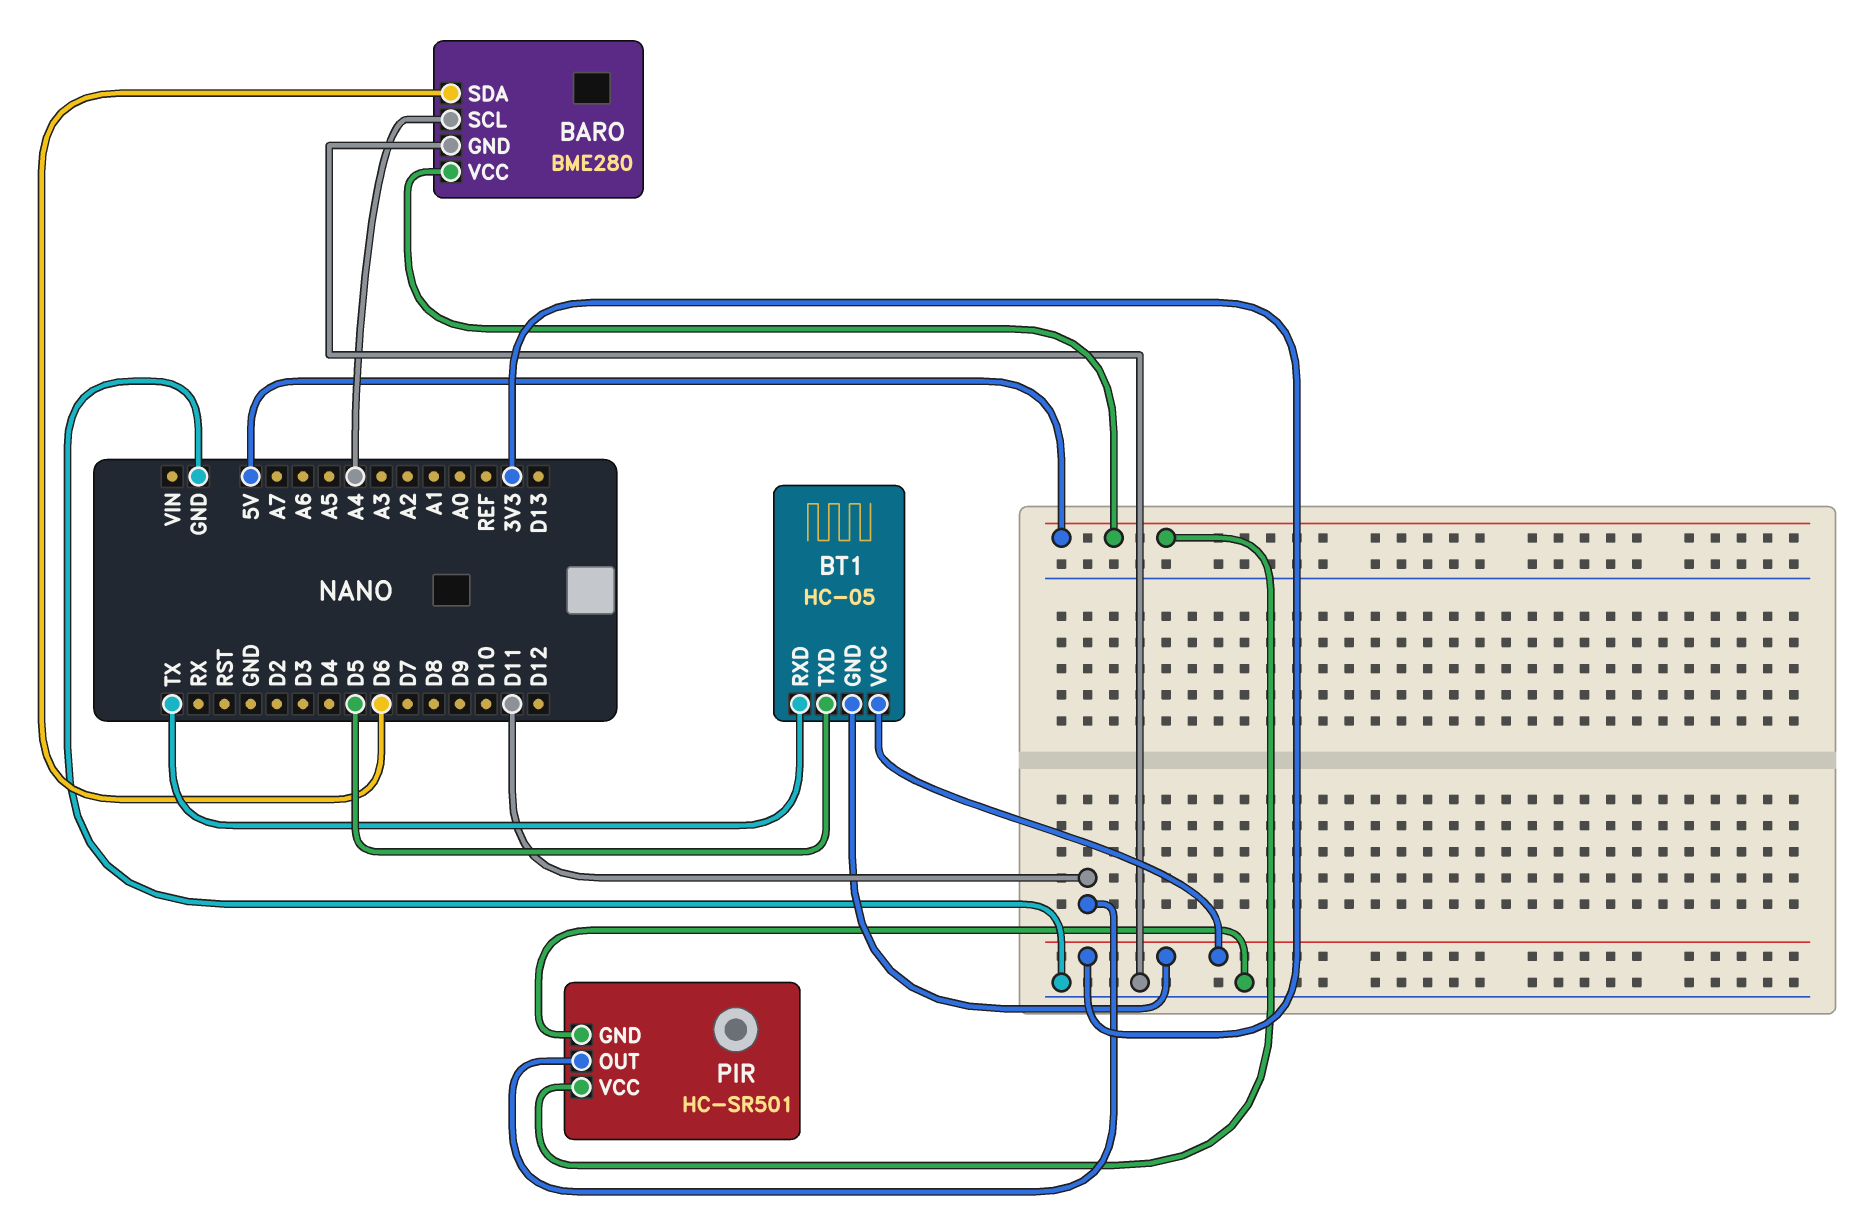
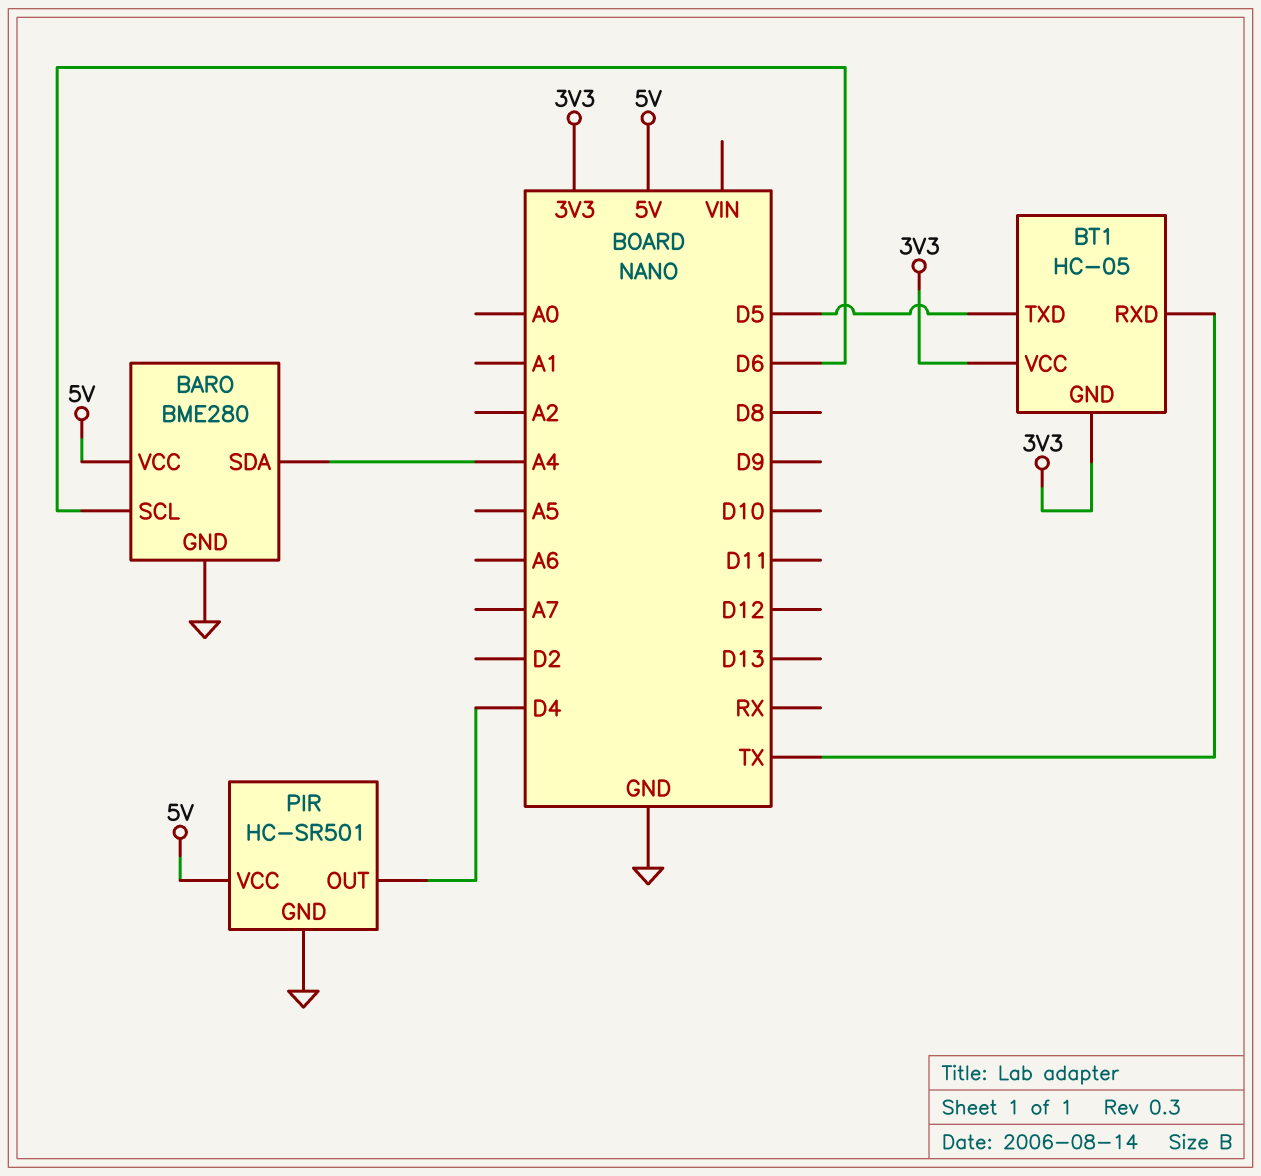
BARO pin SCL: A4 -> D6
BARO pin SDA: D6 -> A4
PIR pin OUT: D11 -> D4

